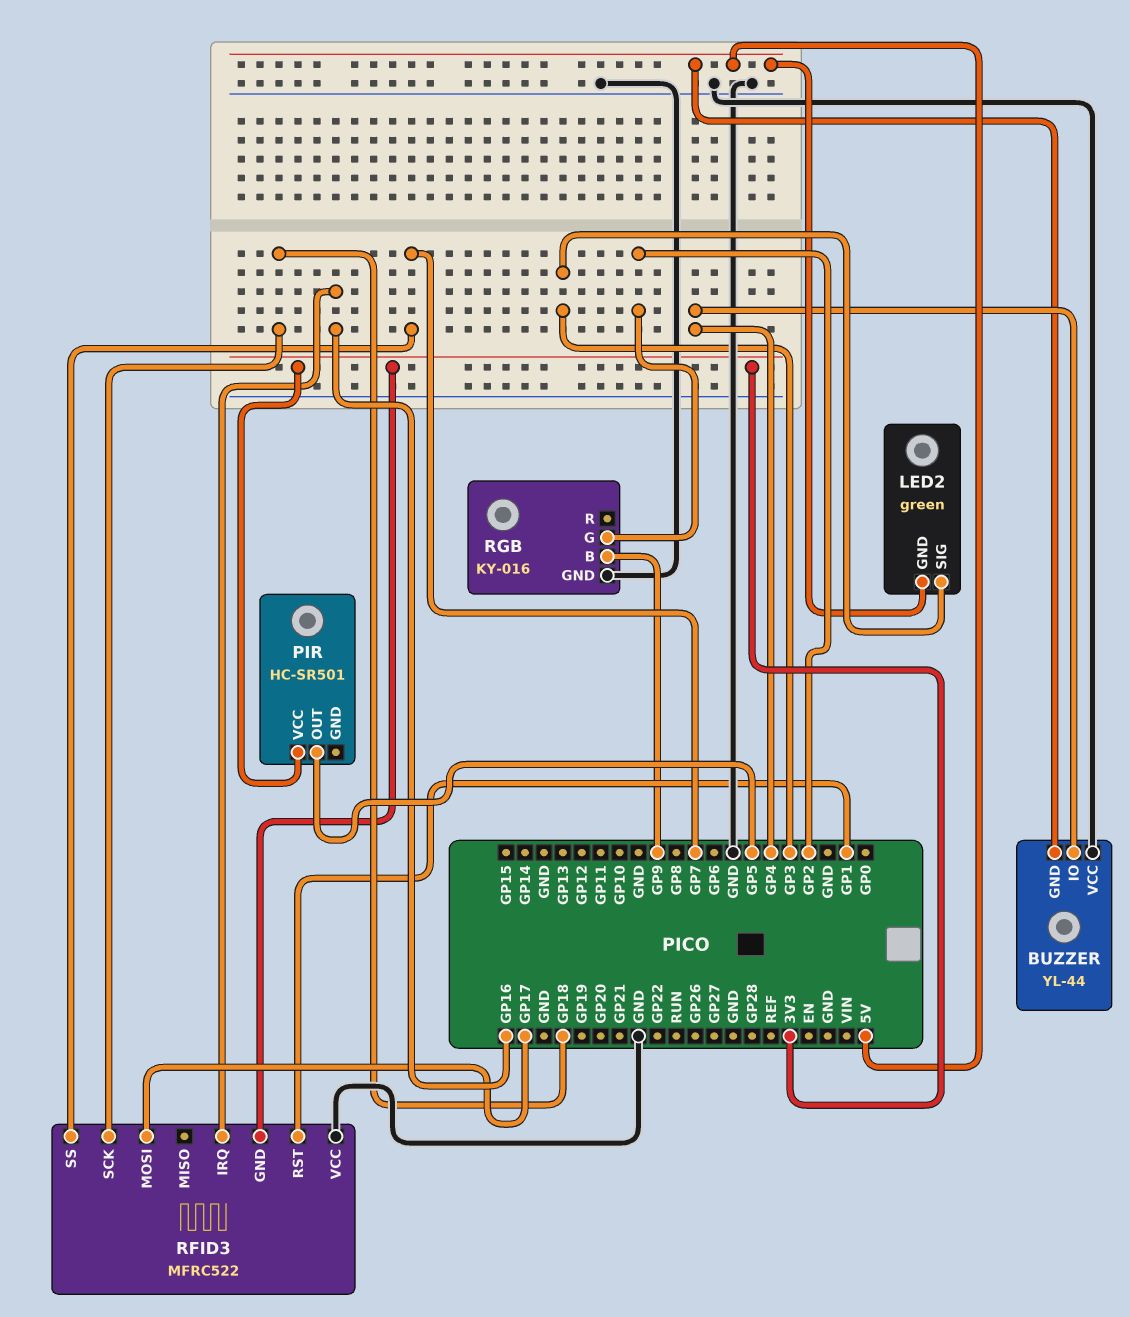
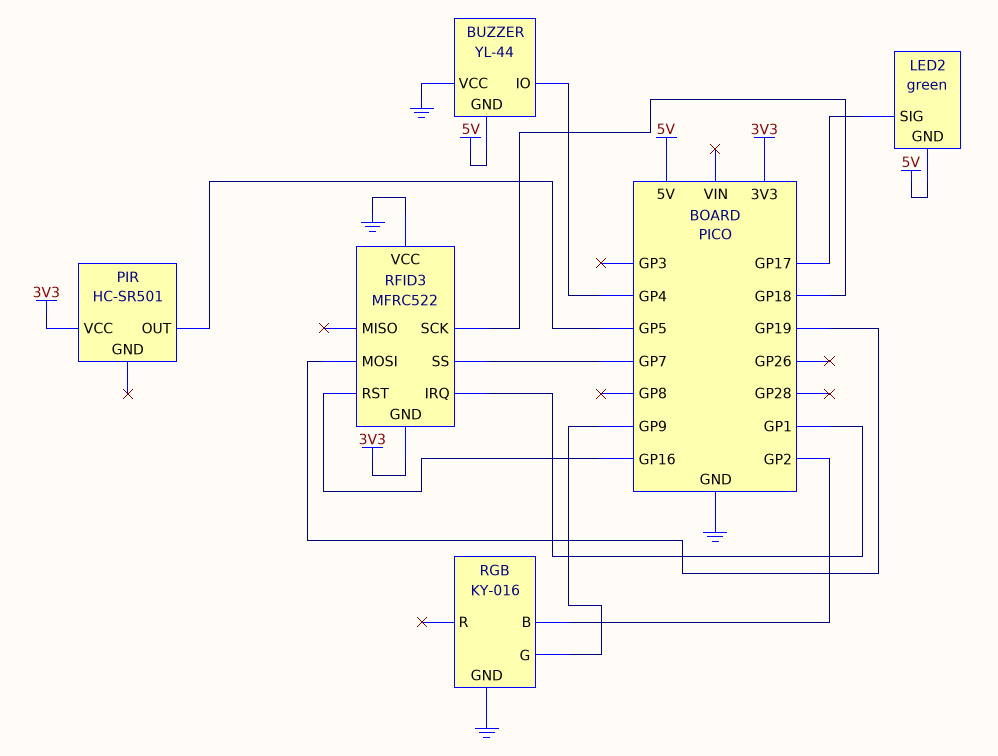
LED2 pin SIG: GP3 -> GP17
RFID3 pin IRQ: GP16 -> GP1
RFID3 pin MOSI: GP17 -> GP19
RFID3 pin RST: GP1 -> GP16
RGB pin B: GP9 -> GP2
RGB pin G: GP2 -> GP9

